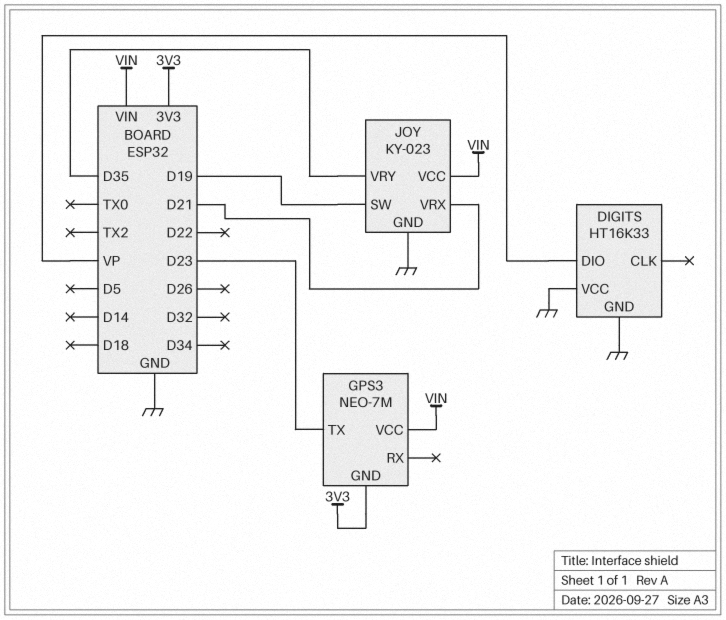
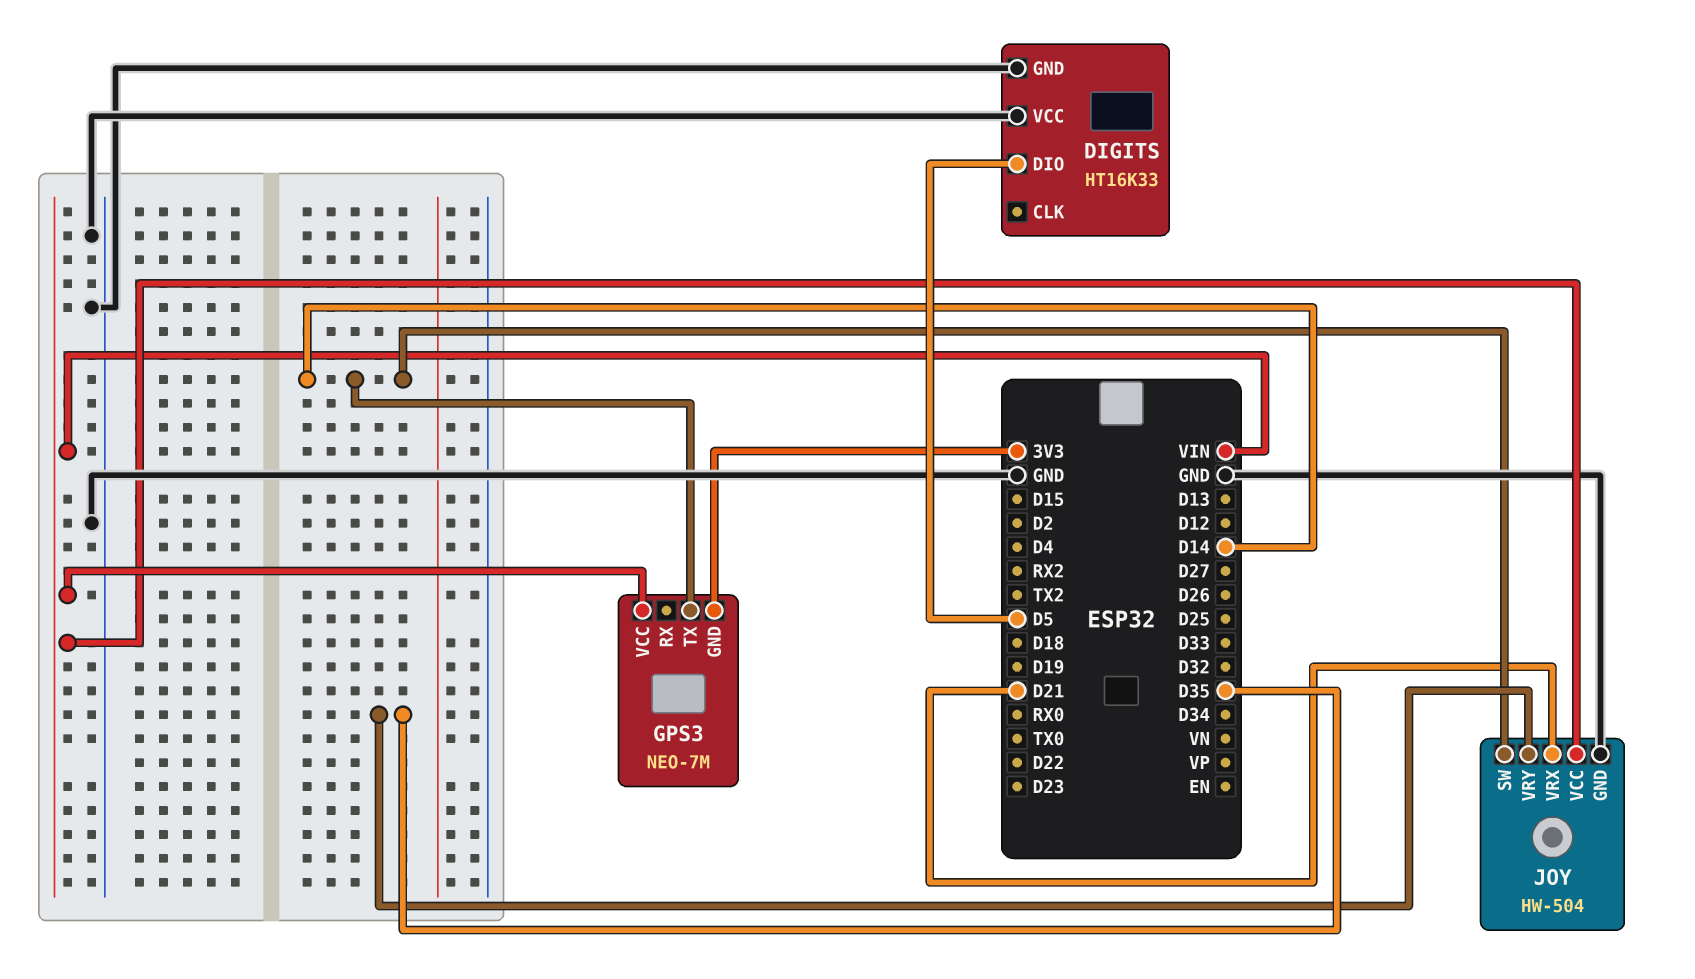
DIGITS pin DIO: VP -> D5
GPS3 pin TX: D23 -> D14
JOY: KY-023 -> HW-504
JOY pin SW: D19 -> D14

